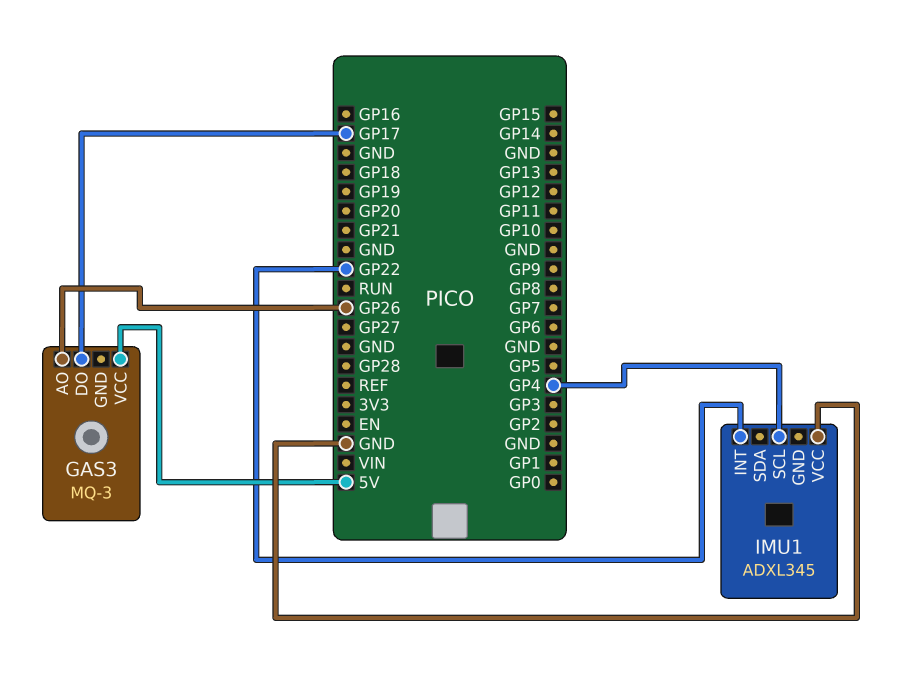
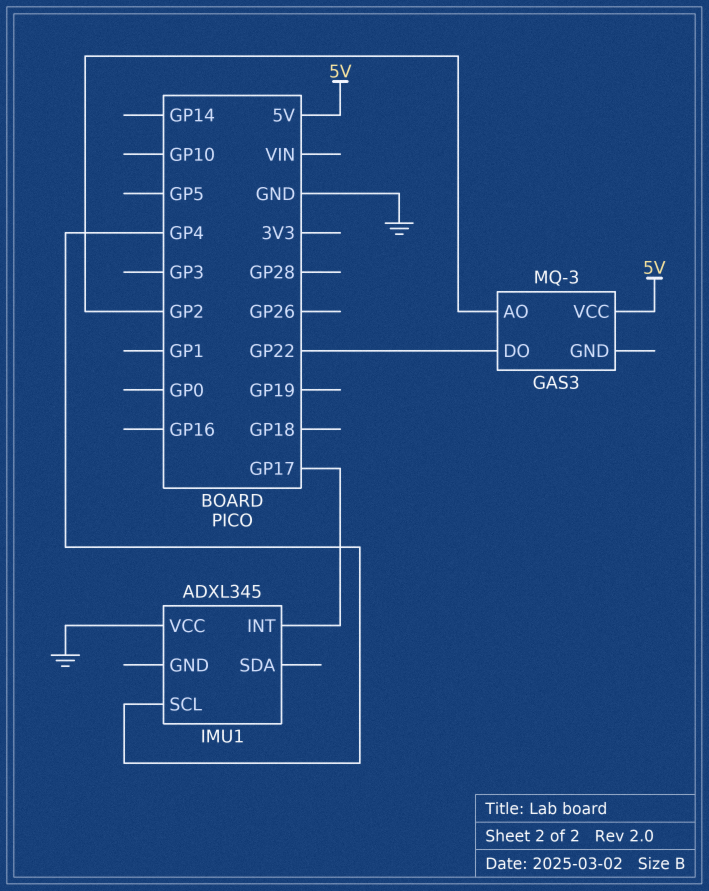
GAS3 pin AO: GP26 -> GP2
GAS3 pin DO: GP17 -> GP22
IMU1 pin INT: GP22 -> GP17

